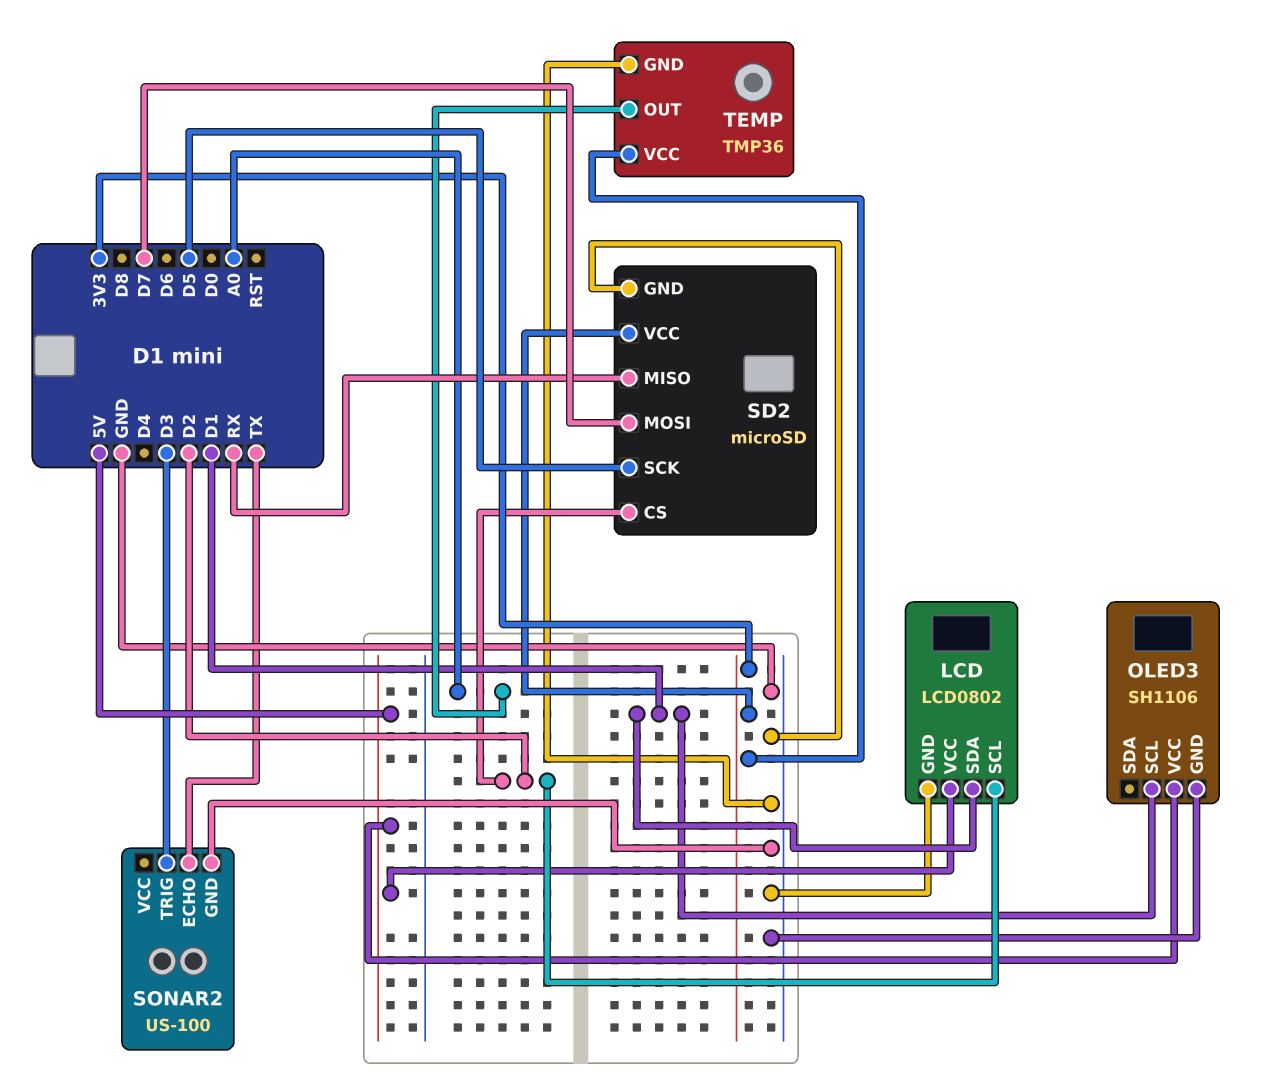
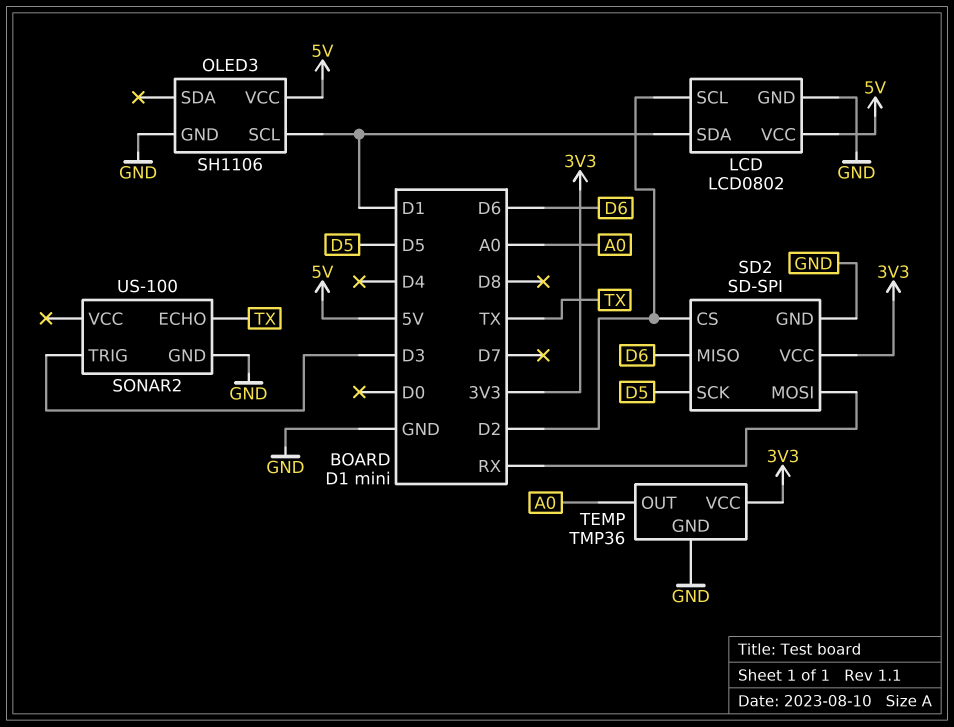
SD2: microSD -> SD-SPI
SD2 pin MISO: RX -> D6
SD2 pin MOSI: D7 -> RX

